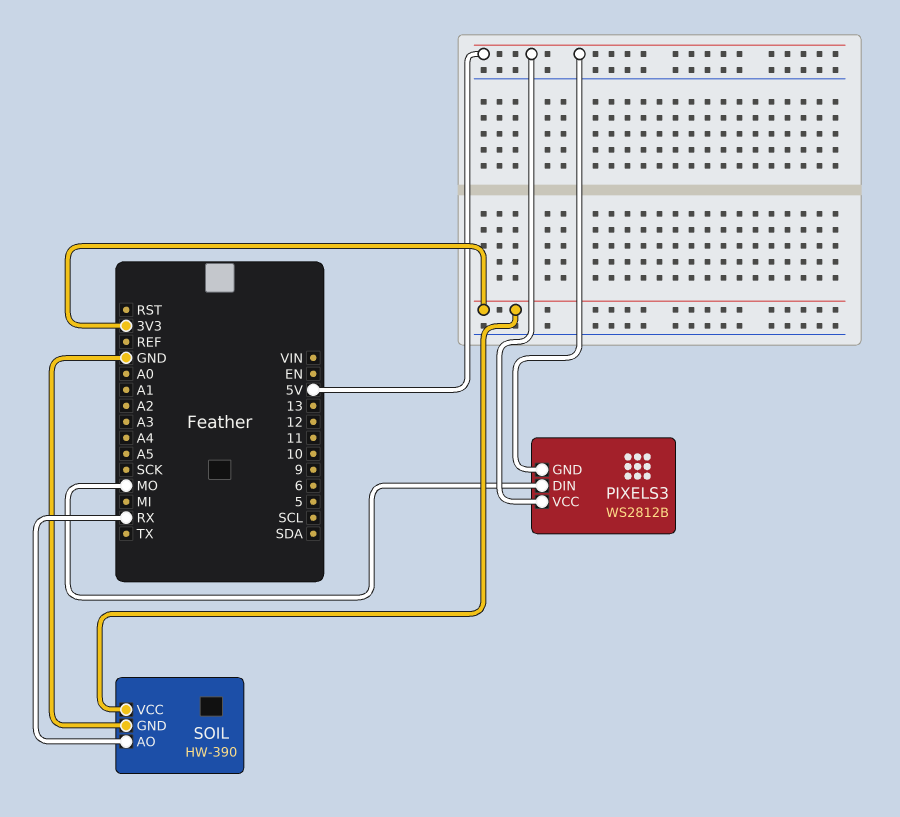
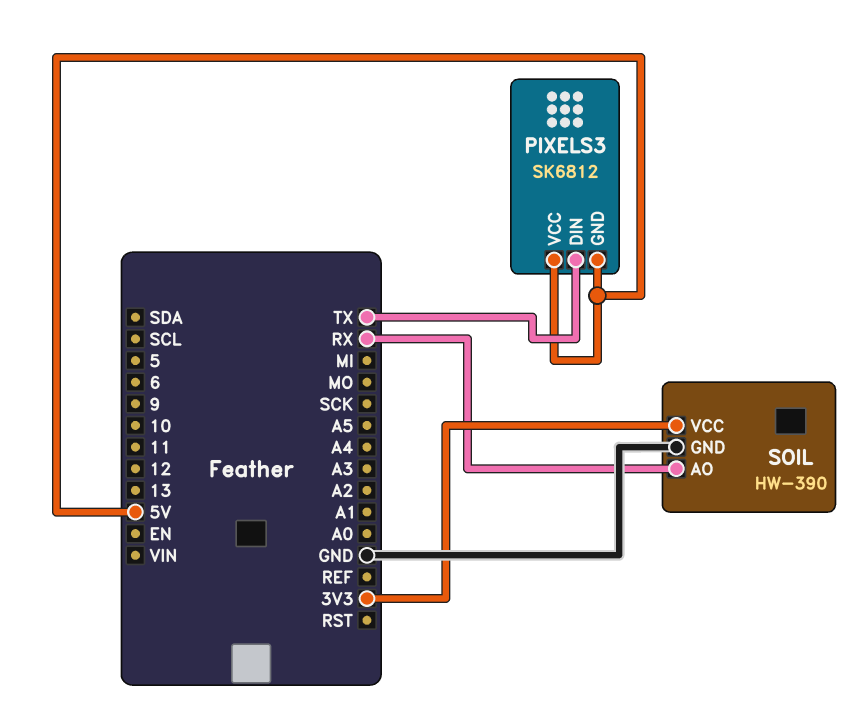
PIXELS3: WS2812B -> SK6812
PIXELS3 pin DIN: MO -> TX

